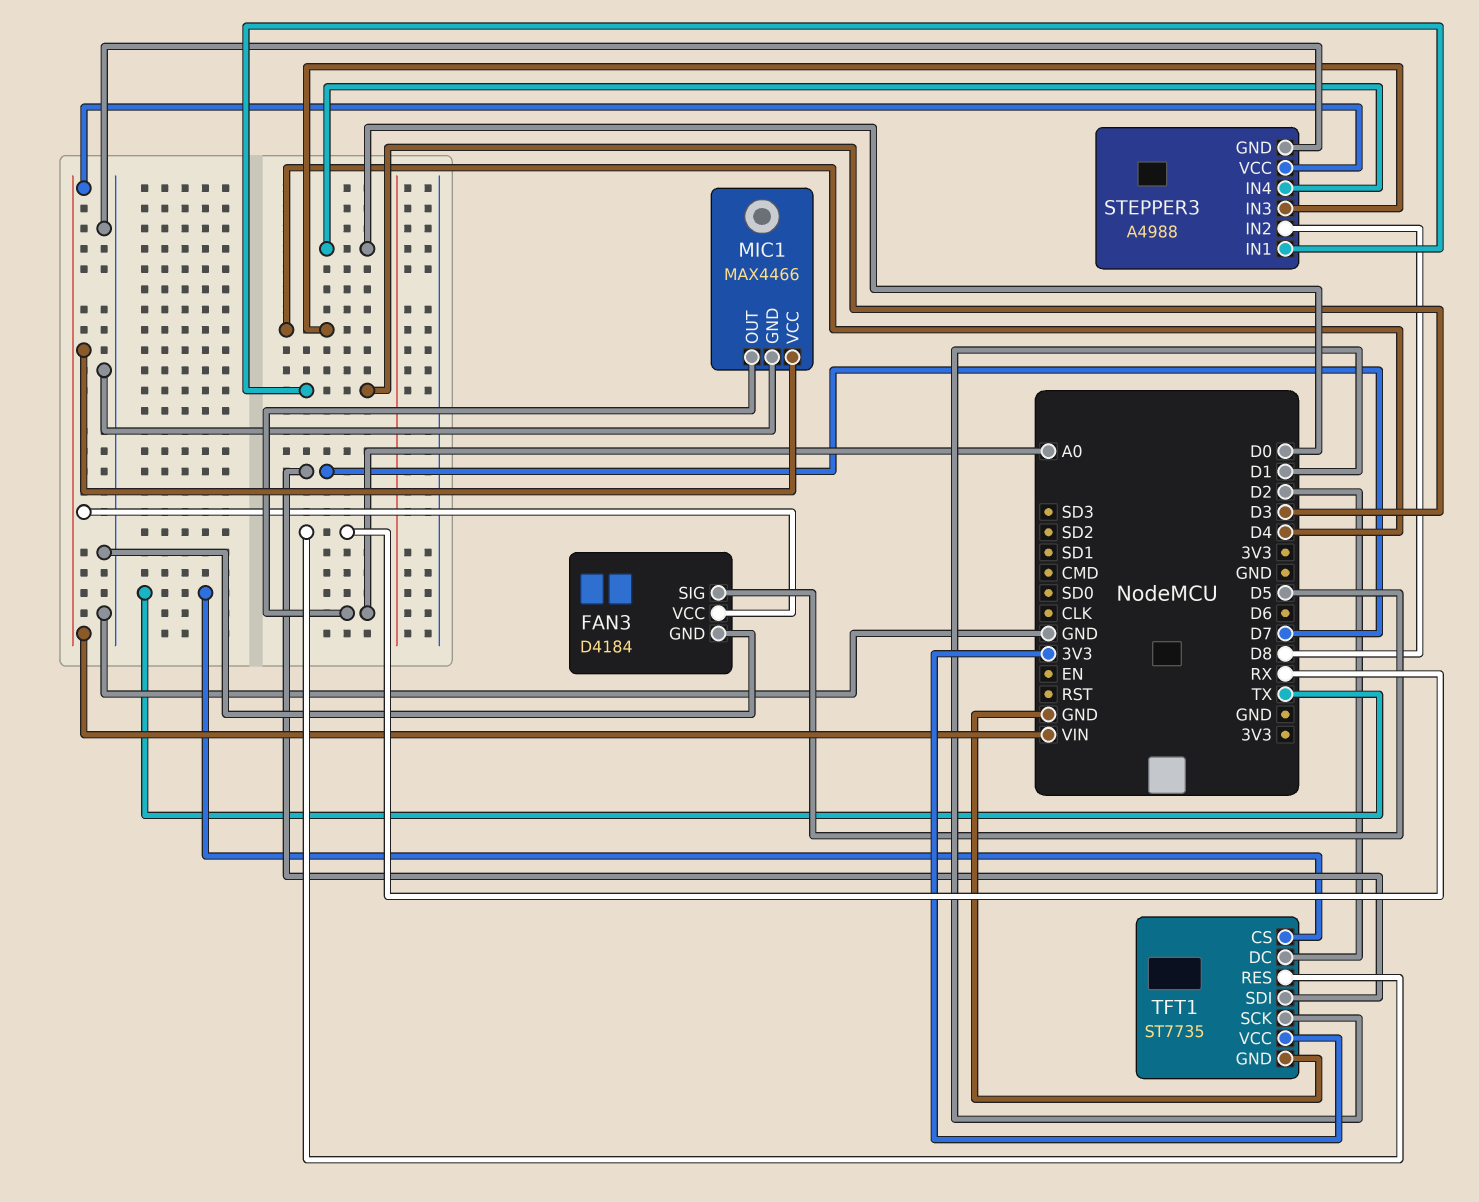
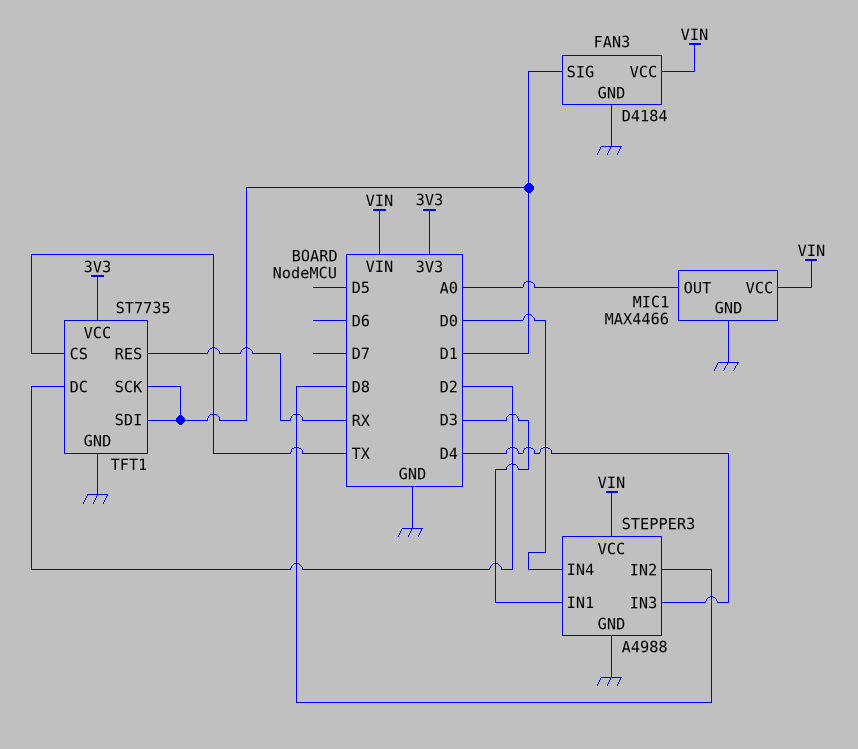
FAN3 pin SIG: D5 -> D1
TFT1 pin SDI: D7 -> D1

